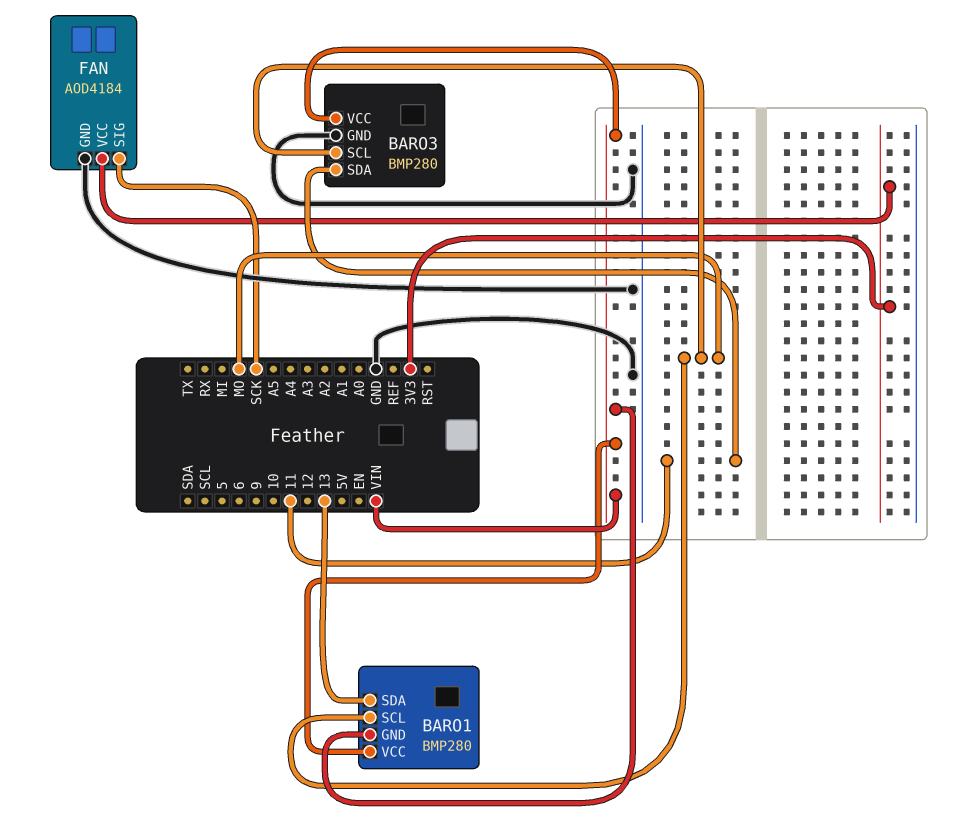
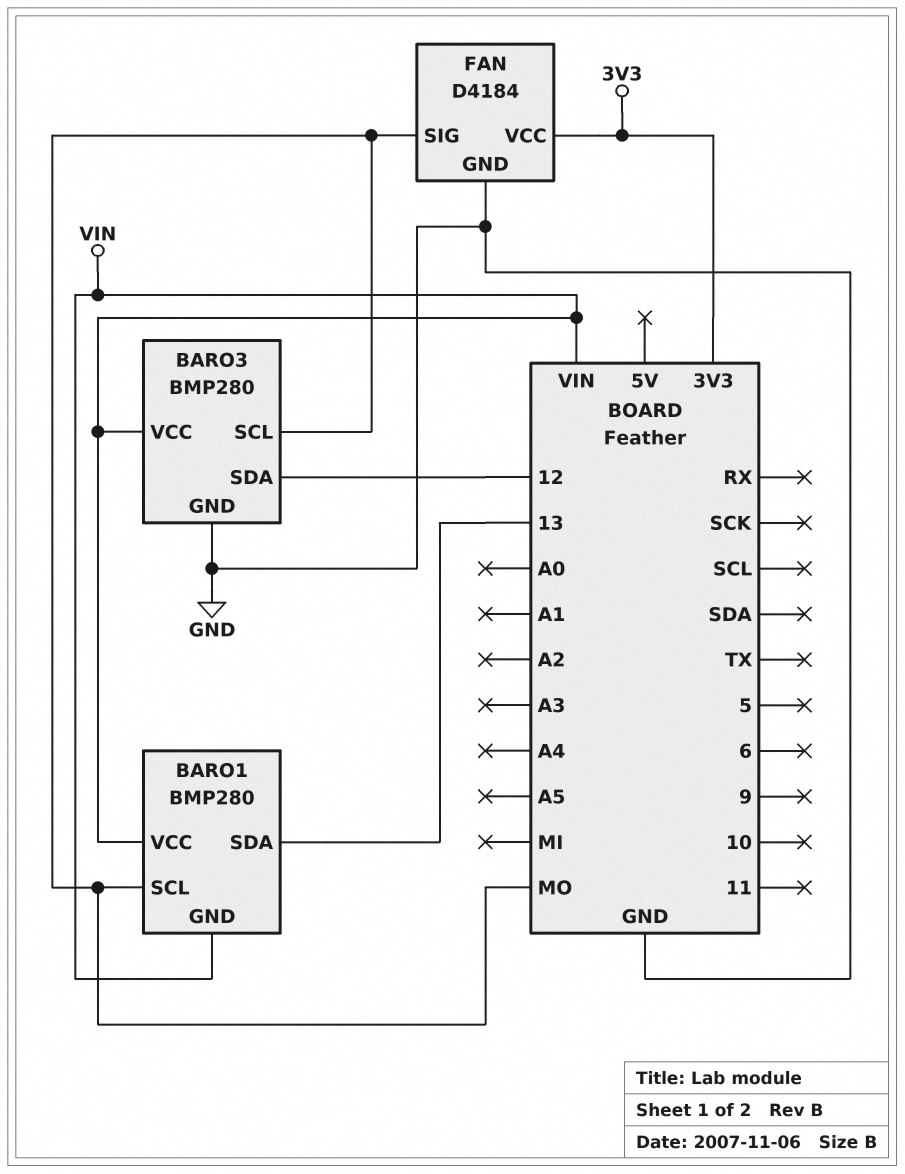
BARO3 pin SDA: 11 -> 12
FAN: AOD4184 -> D4184
FAN pin SIG: SCK -> MO

